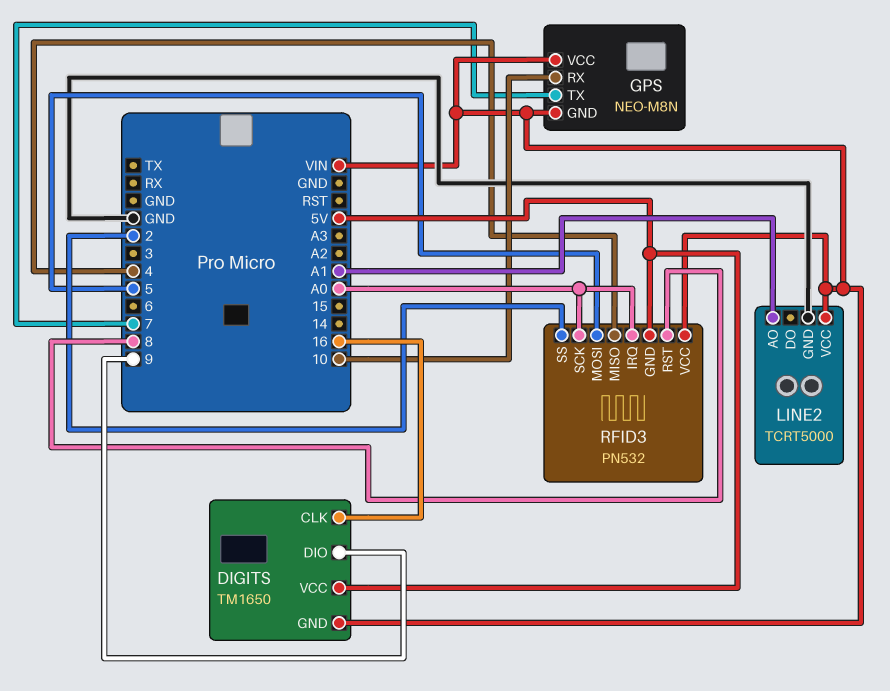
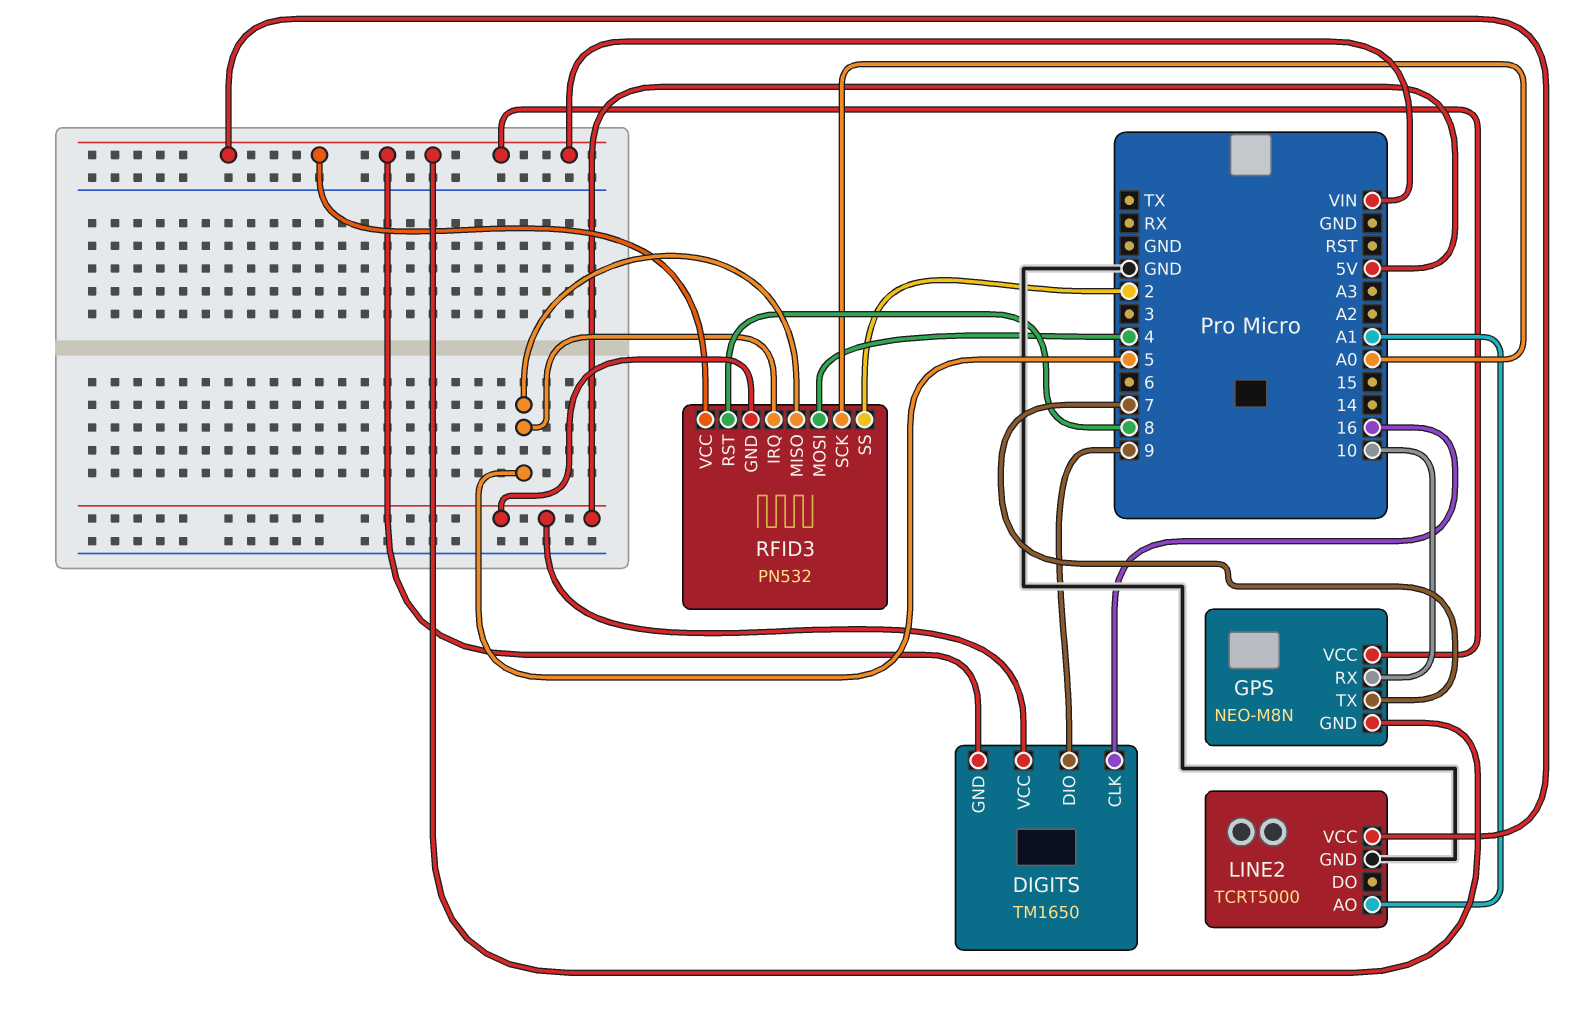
RFID3 pin IRQ: A0 -> 5
RFID3 pin MISO: 4 -> 5
RFID3 pin MOSI: 5 -> 4

